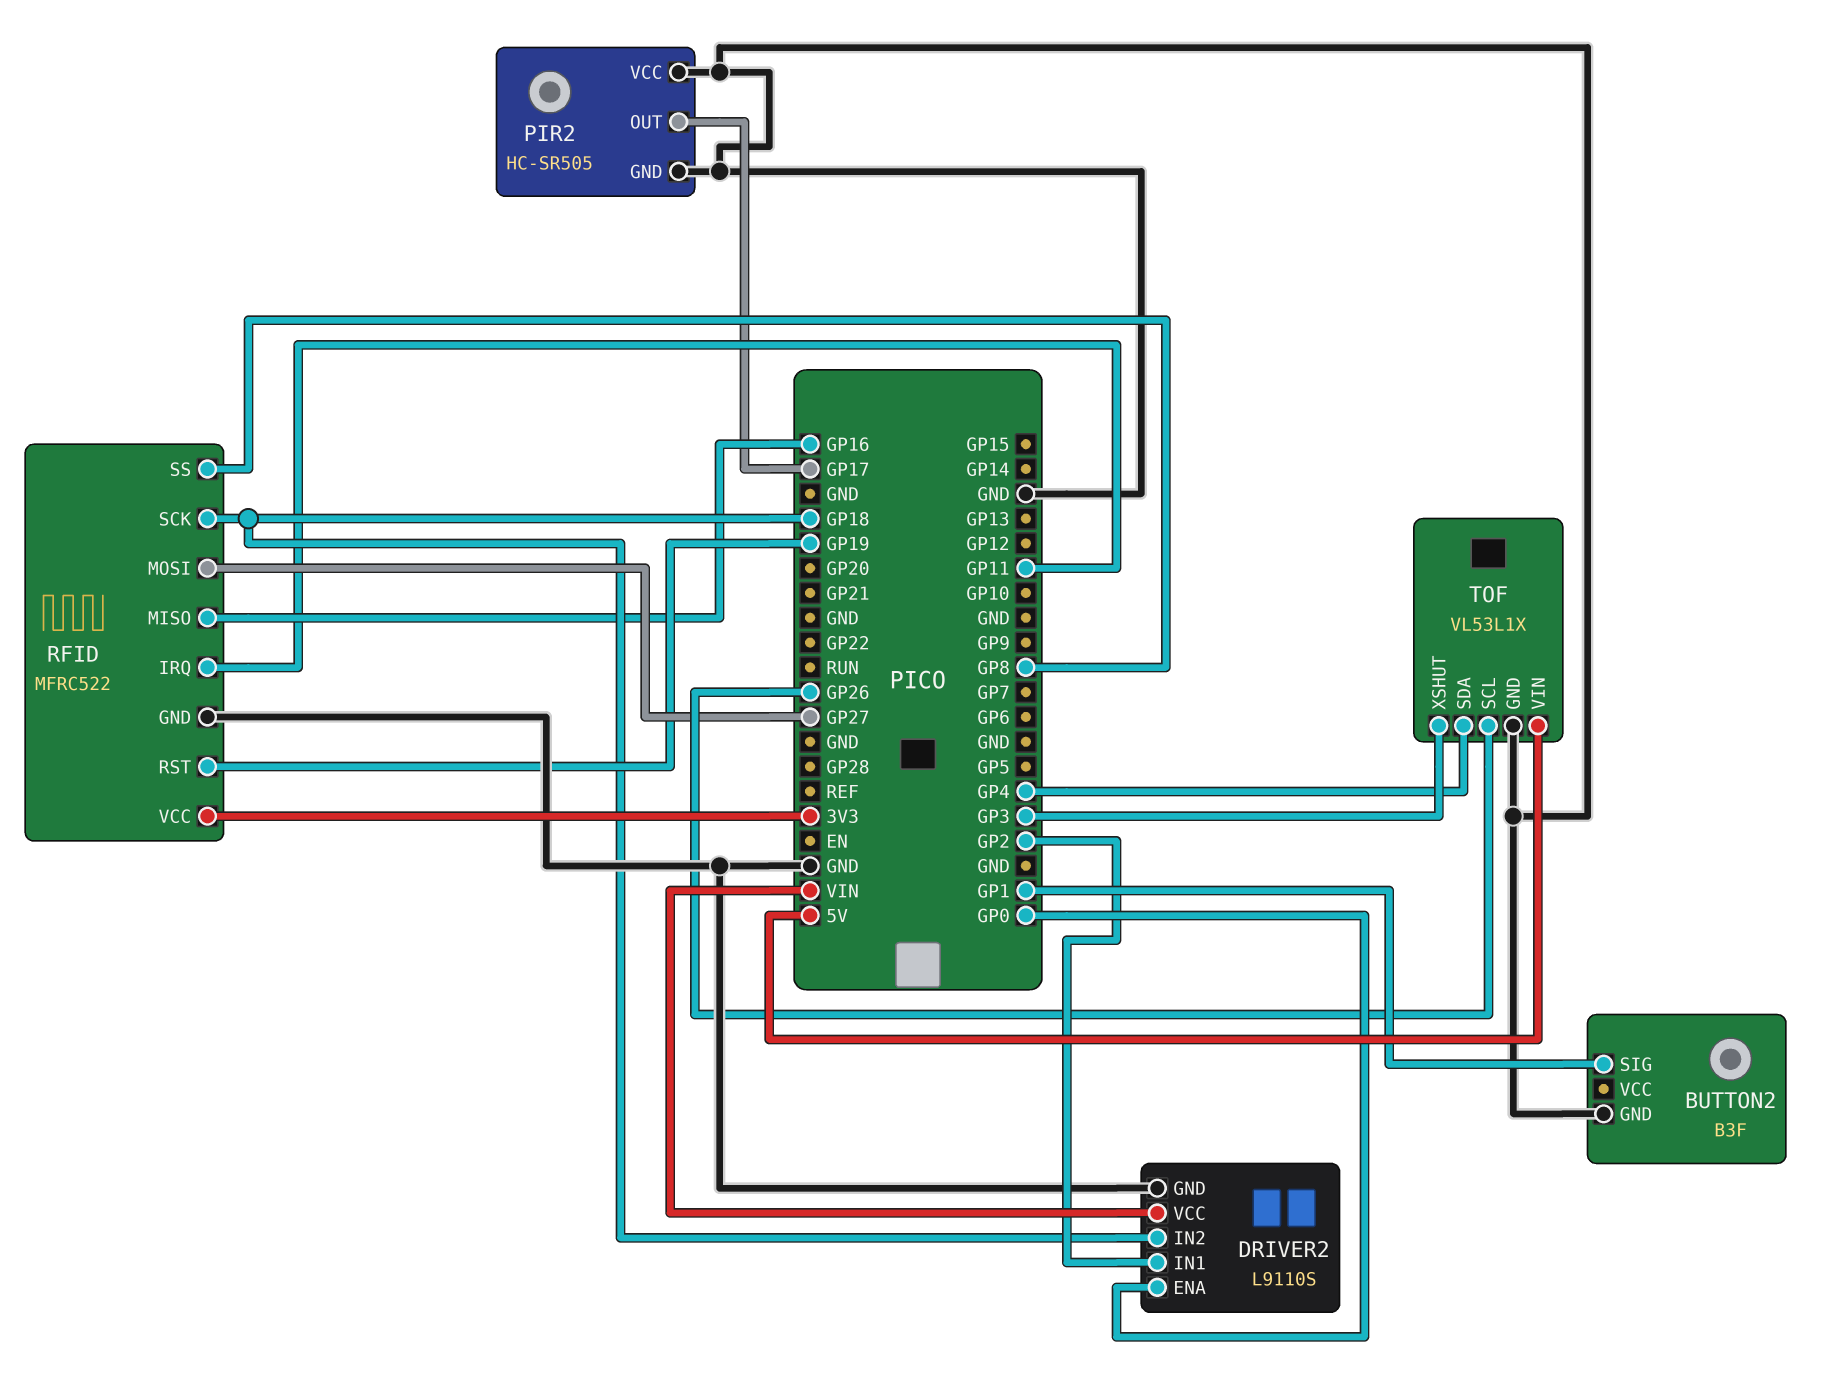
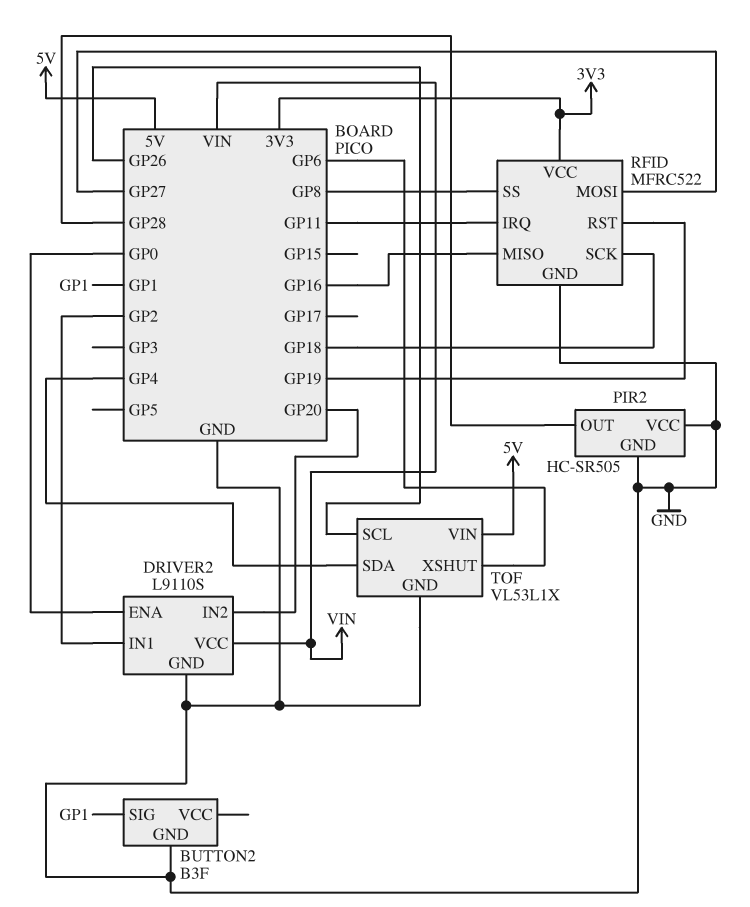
DRIVER2 pin IN2: GP18 -> GP20
PIR2 pin OUT: GP17 -> GP28
TOF pin XSHUT: GP3 -> GP6

